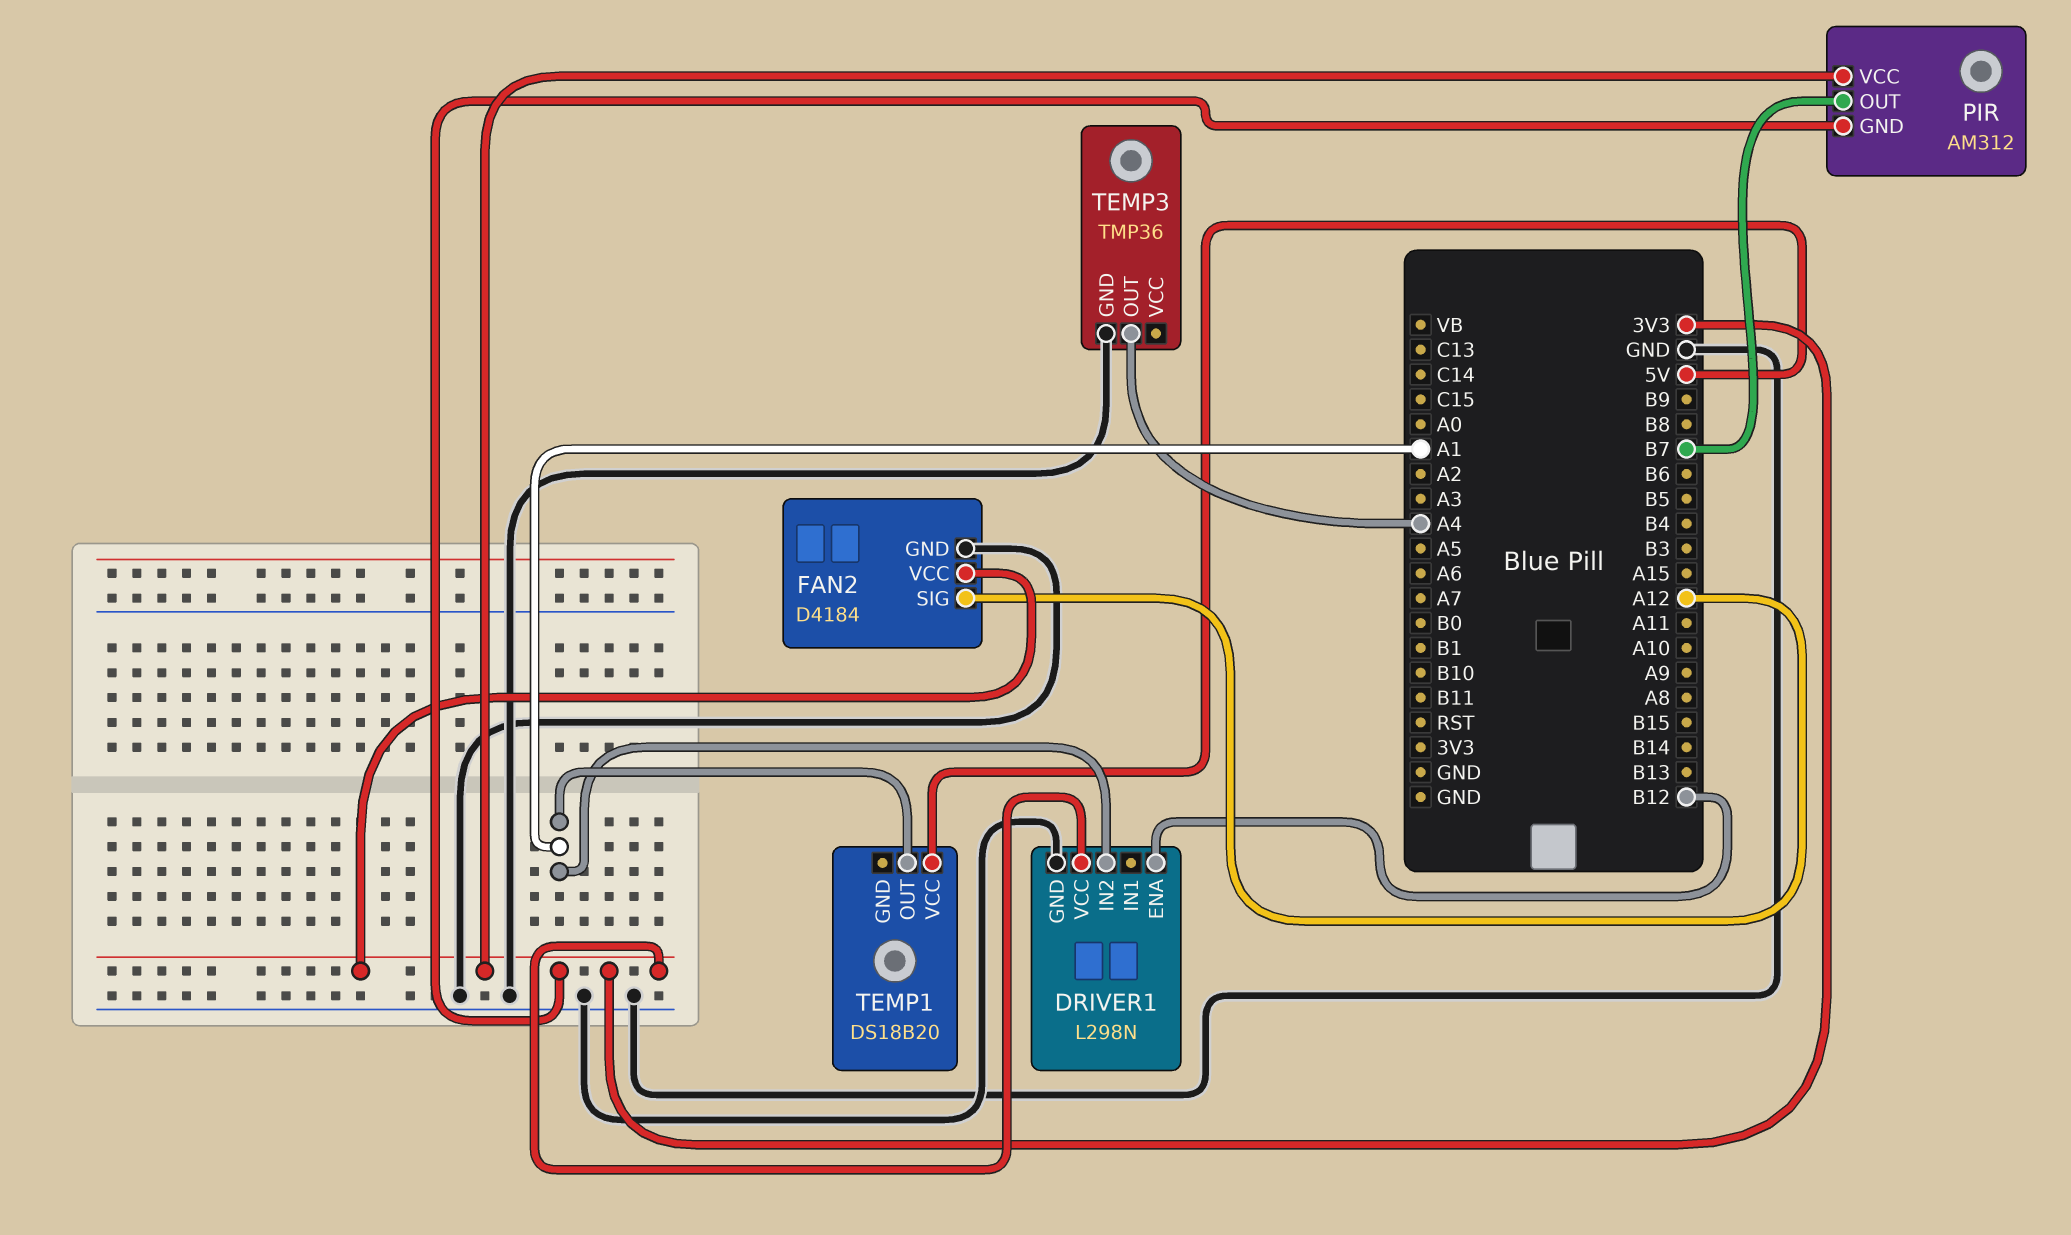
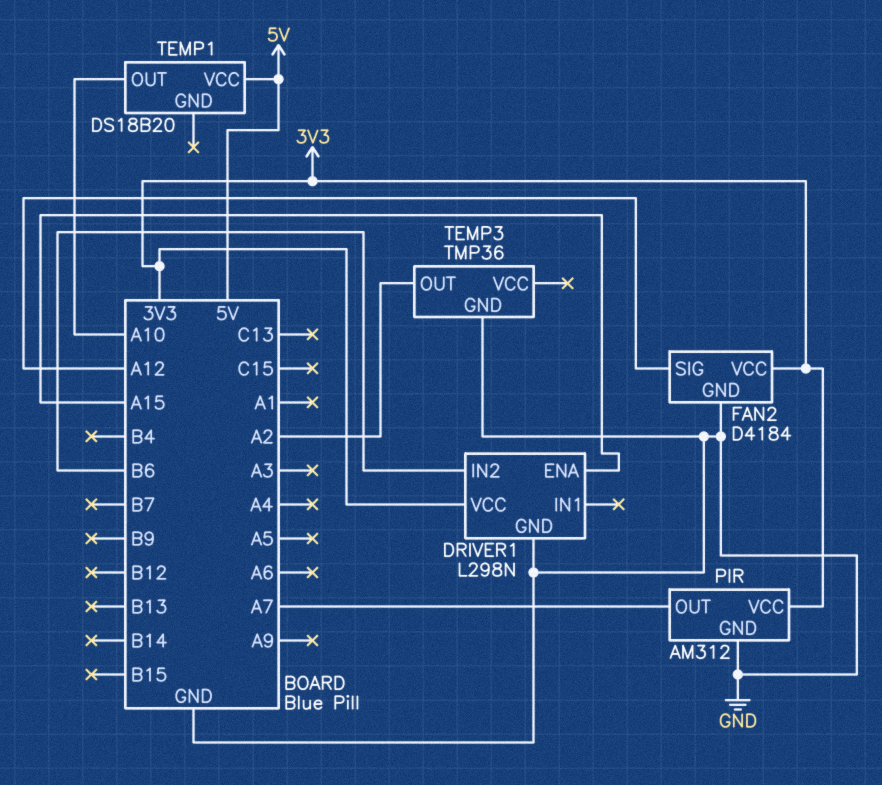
DRIVER1 pin ENA: B12 -> A15
DRIVER1 pin IN2: A1 -> B6
PIR pin GND: 3V3 -> GND
PIR pin OUT: B7 -> A7
TEMP1 pin OUT: A1 -> A10
TEMP3 pin OUT: A4 -> A2

